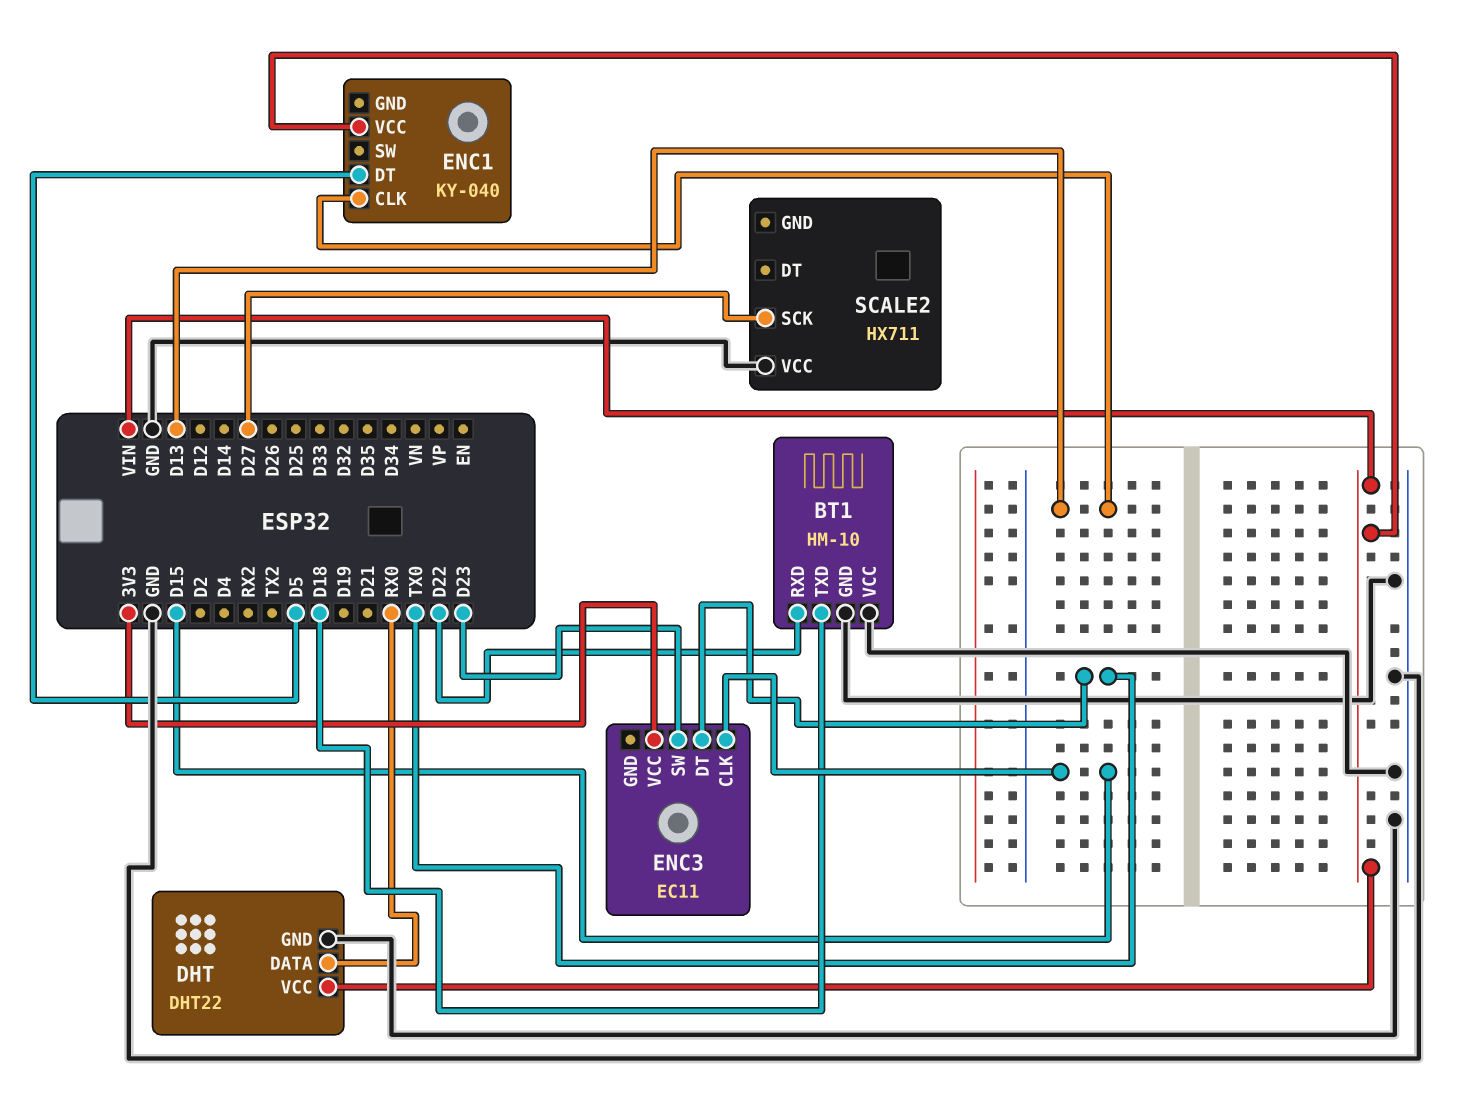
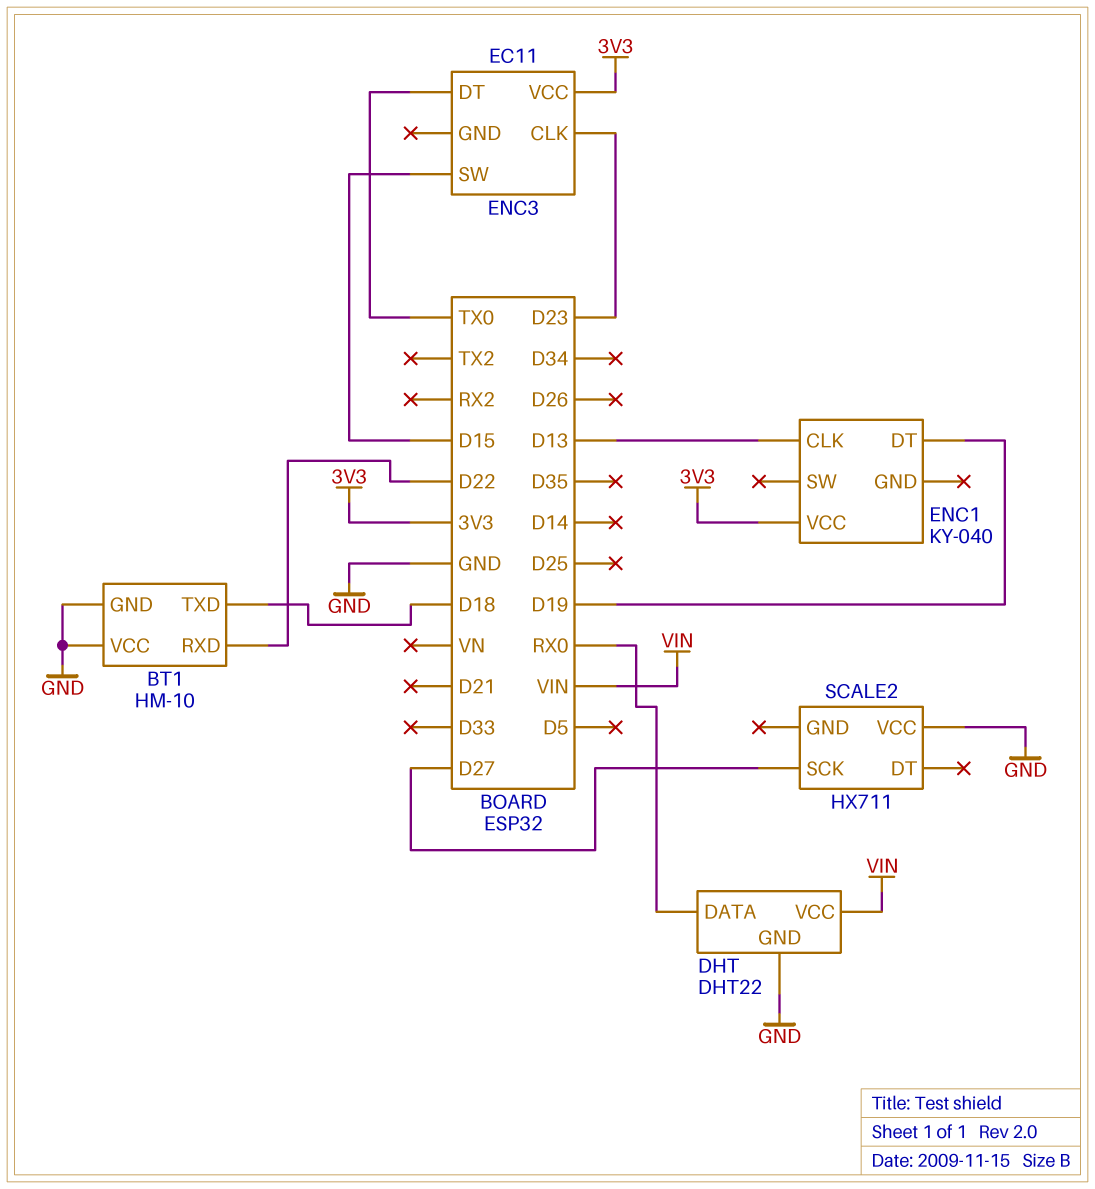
ENC1 pin DT: D5 -> D19
ENC1 pin VCC: VIN -> 3V3
ENC3 pin CLK: D15 -> D23
ENC3 pin SW: D23 -> D15

